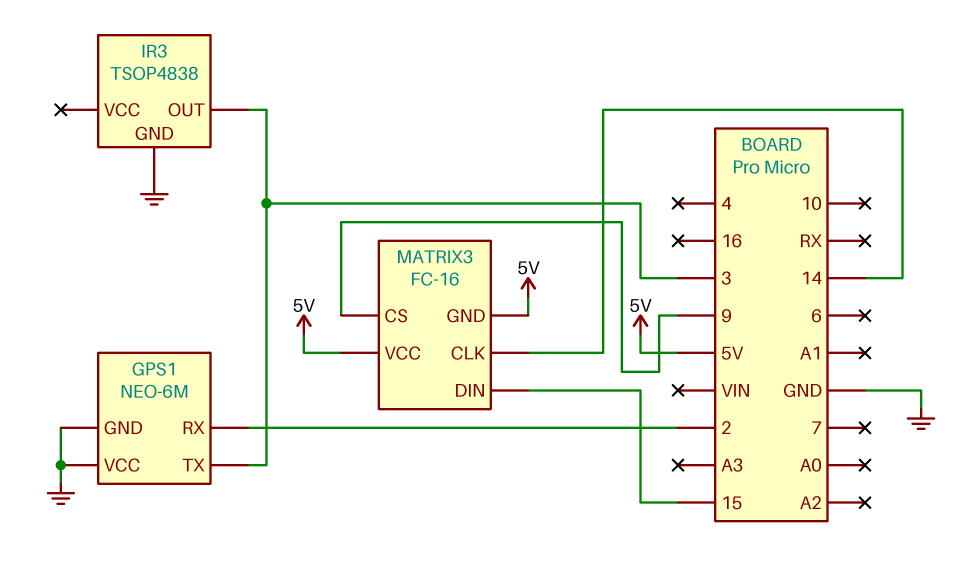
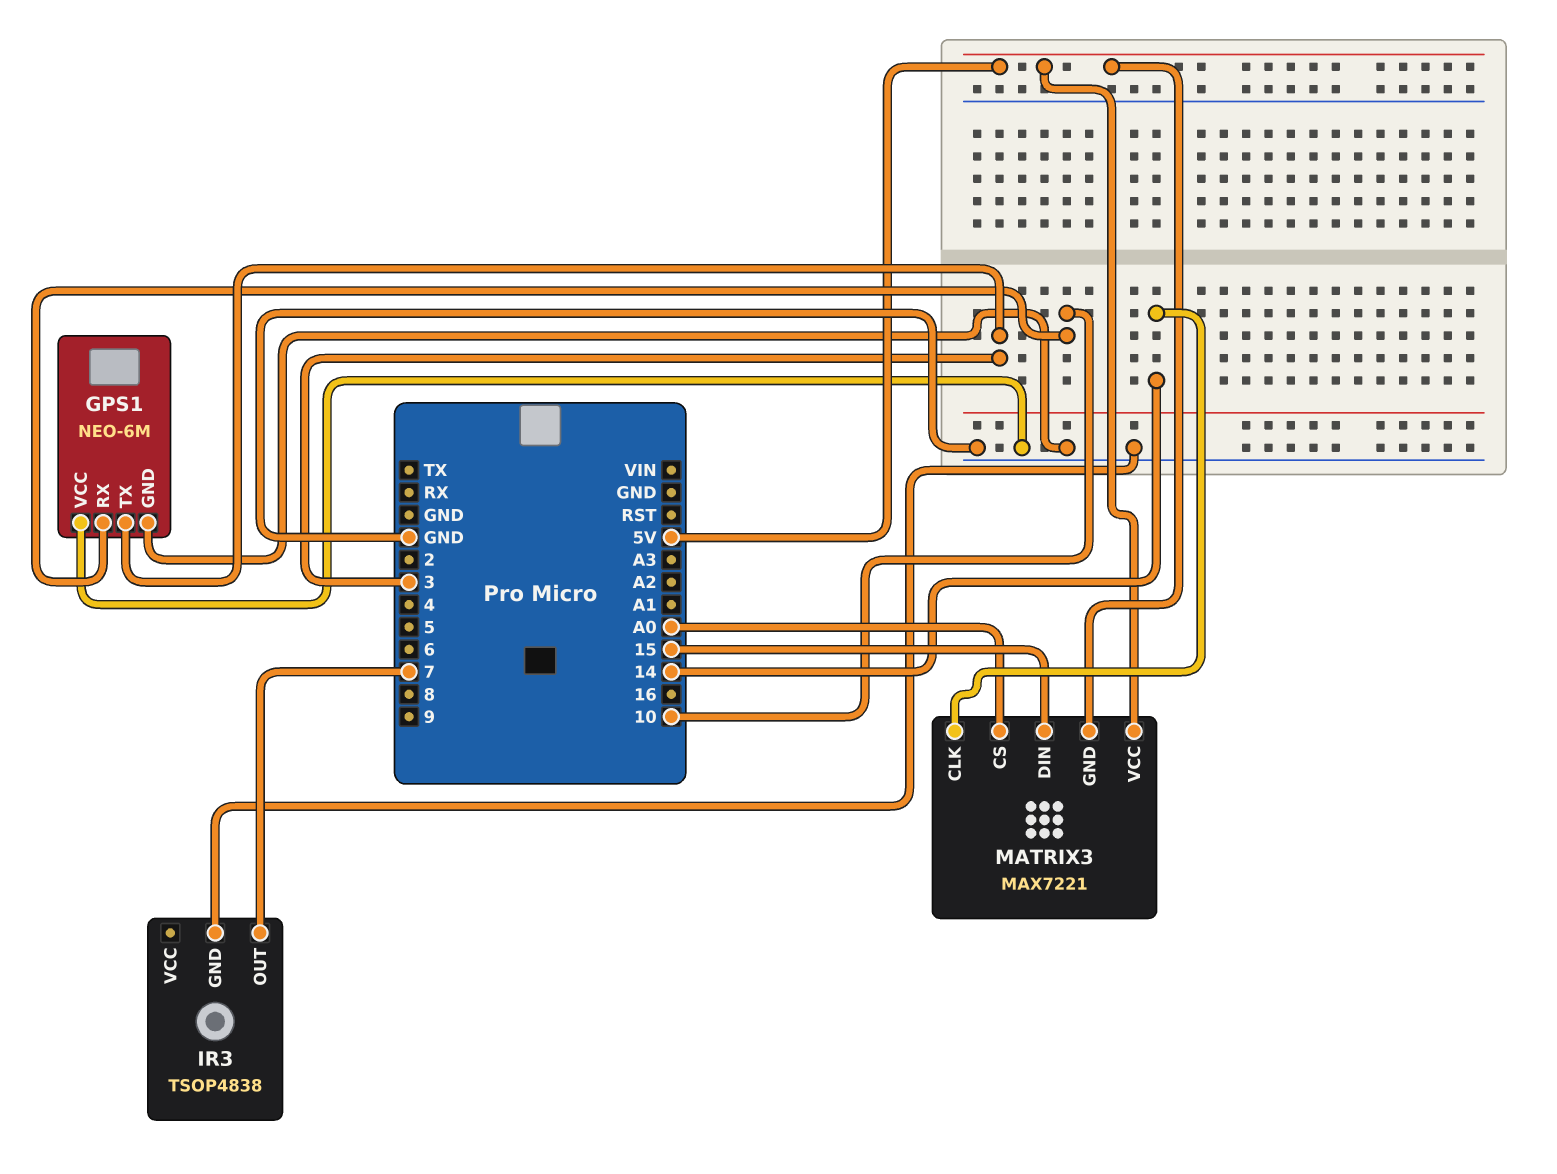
GPS1 pin RX: 2 -> 10
IR3 pin OUT: 3 -> 7
MATRIX3: FC-16 -> MAX7221
MATRIX3 pin CS: 9 -> A0

